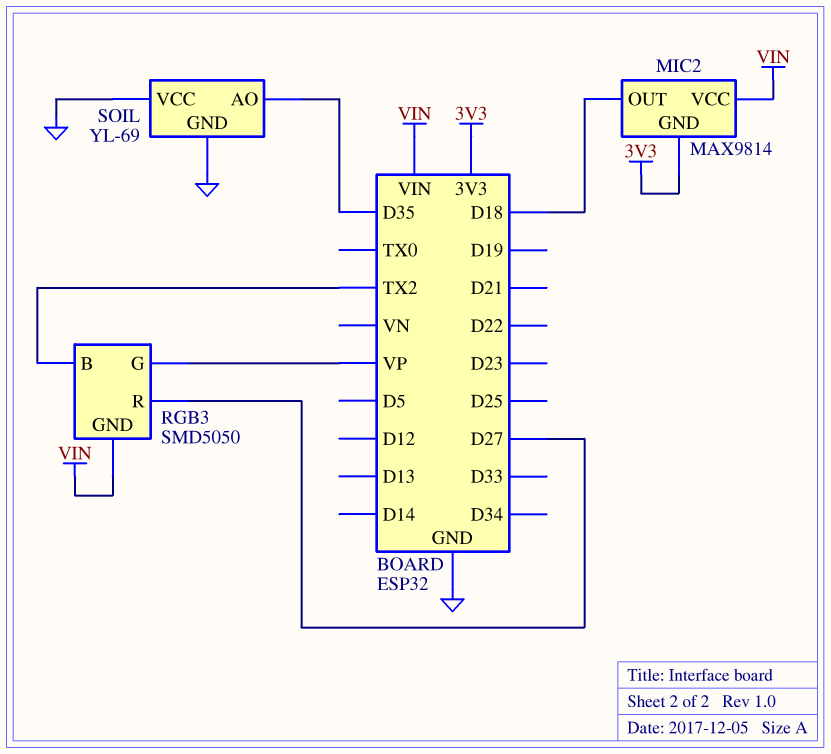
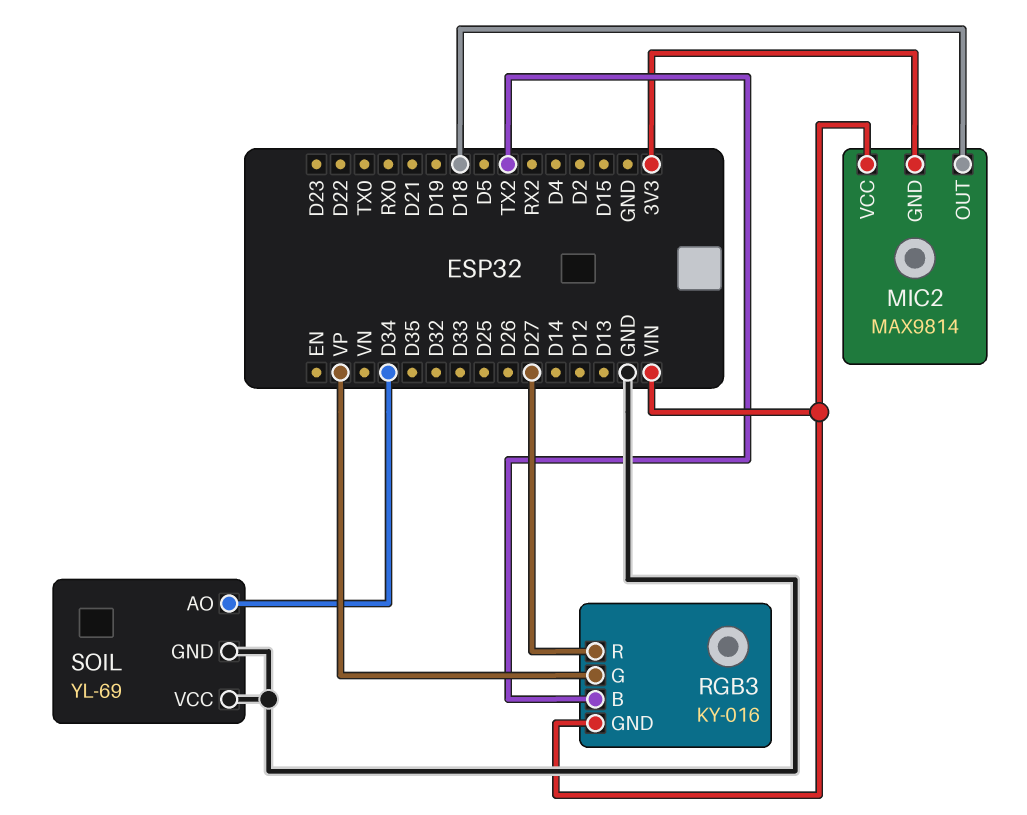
RGB3: SMD5050 -> KY-016
SOIL pin AO: D35 -> D34

